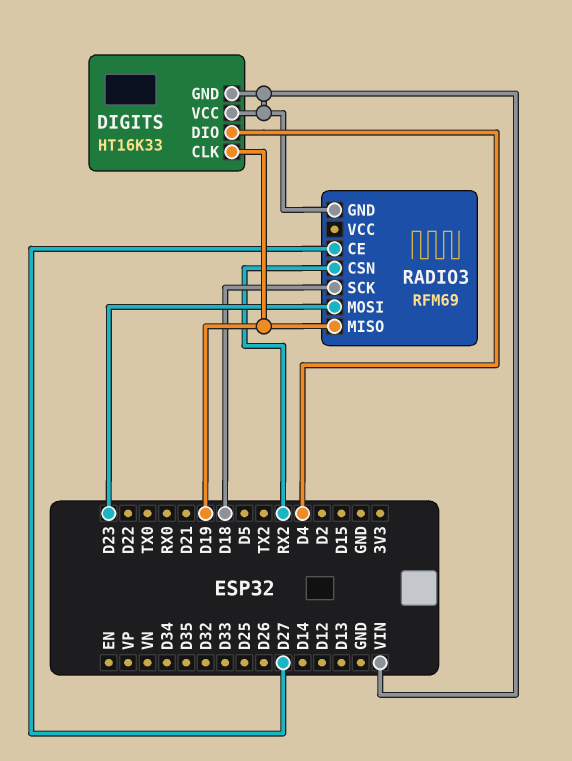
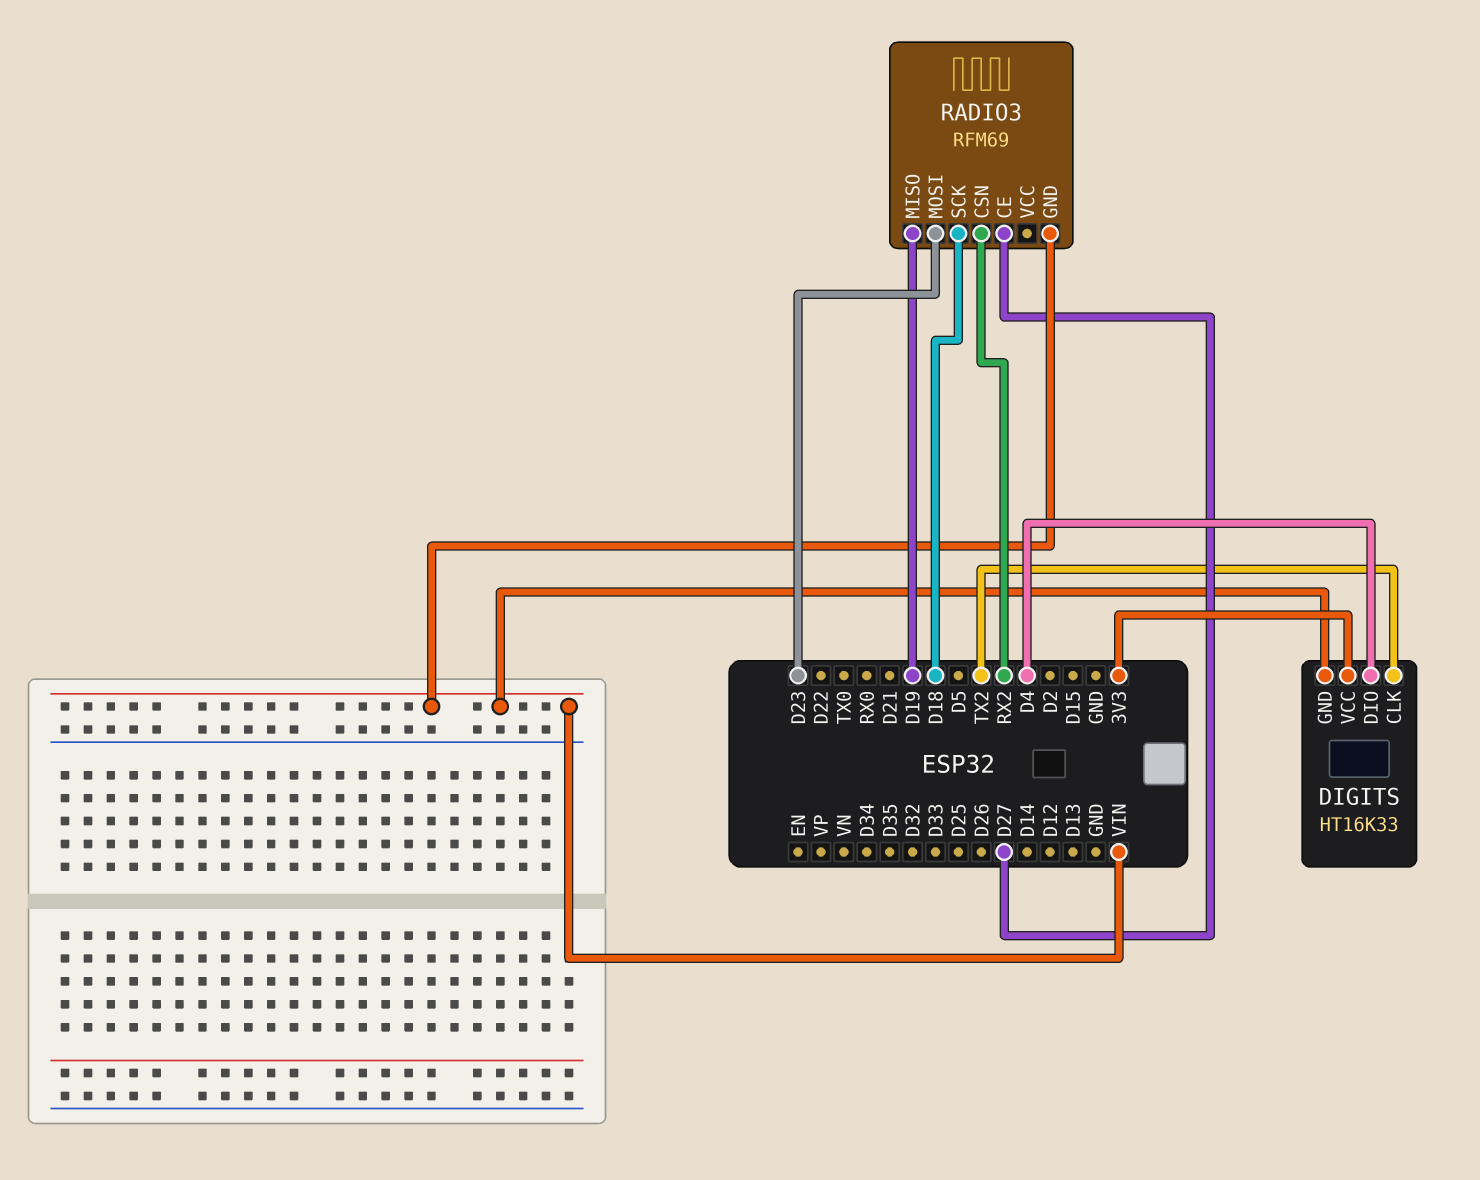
DIGITS pin CLK: D19 -> TX2
DIGITS pin VCC: VIN -> 3V3

